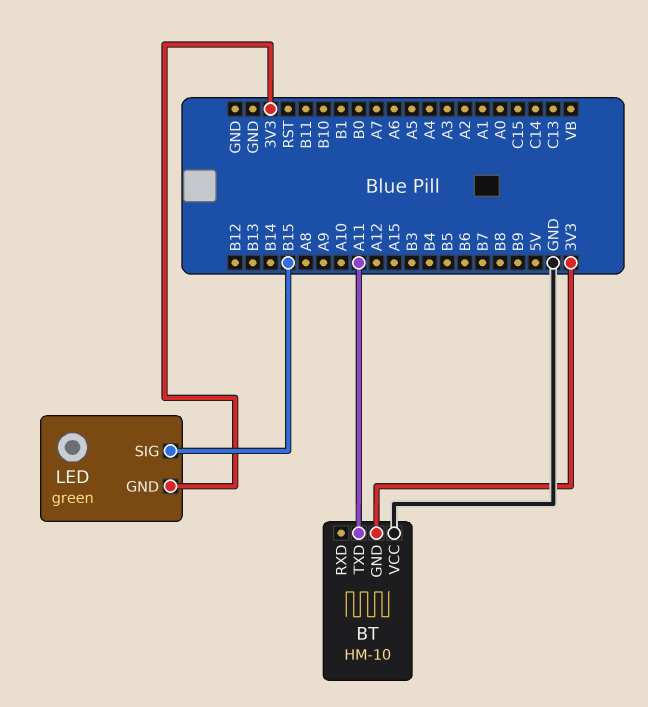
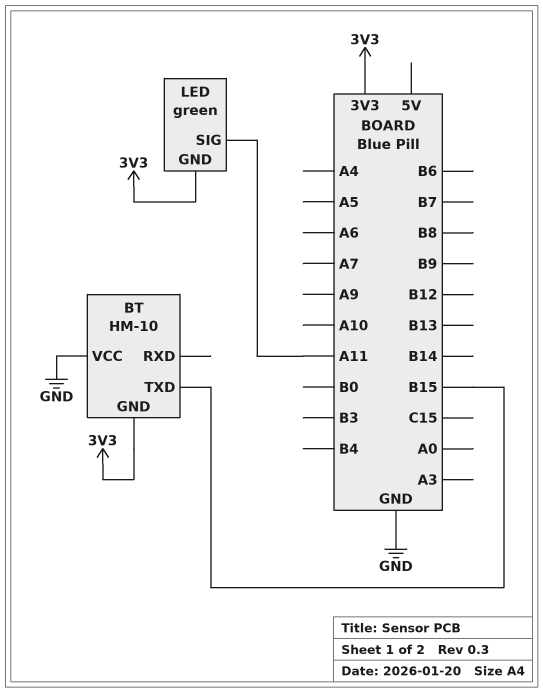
BT pin TXD: A11 -> B15
LED pin SIG: B15 -> A11

